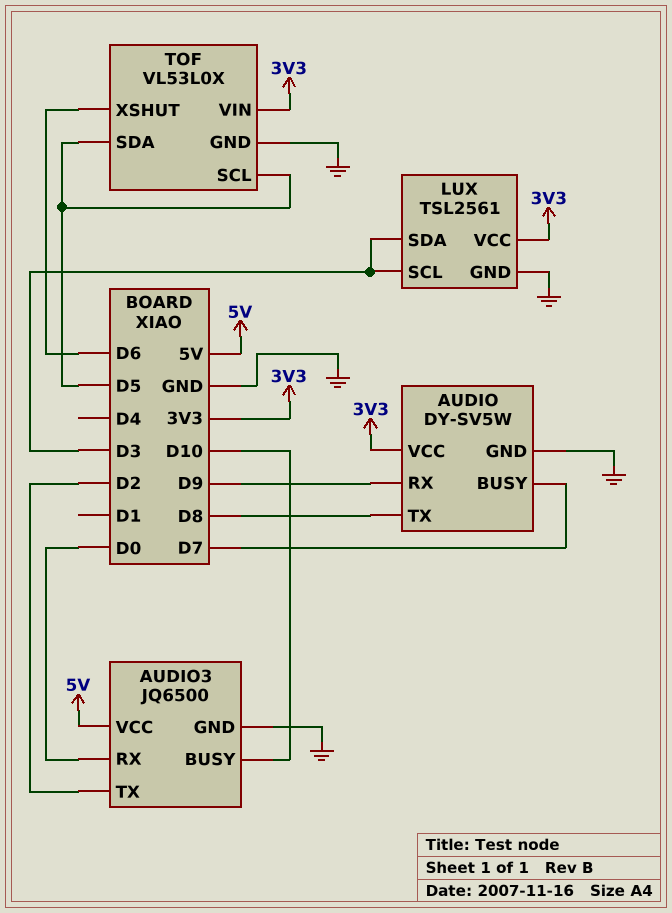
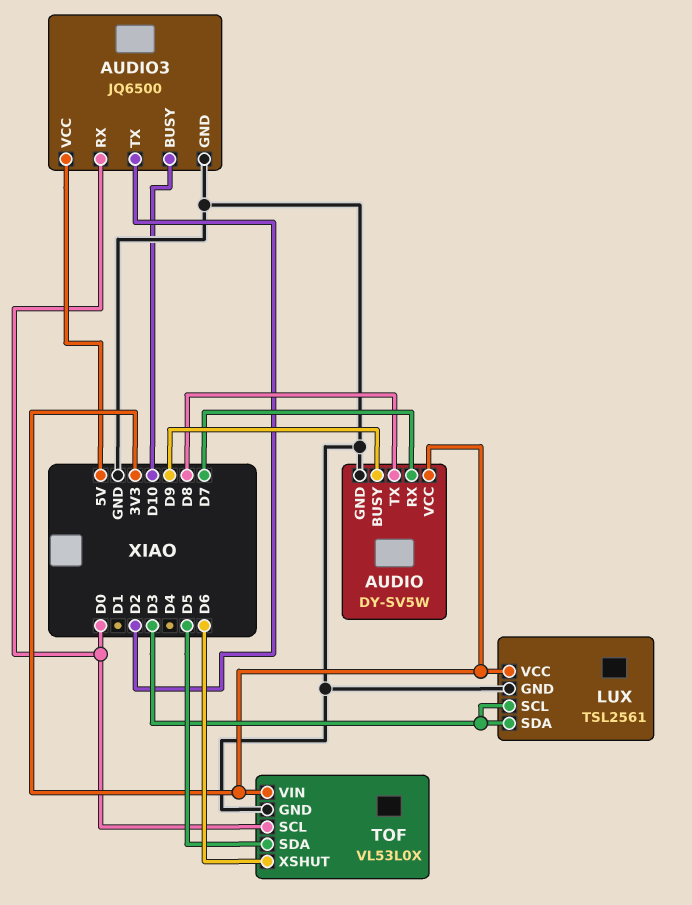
AUDIO pin BUSY: D7 -> D9
AUDIO pin RX: D9 -> D7
TOF pin SCL: D5 -> D0

